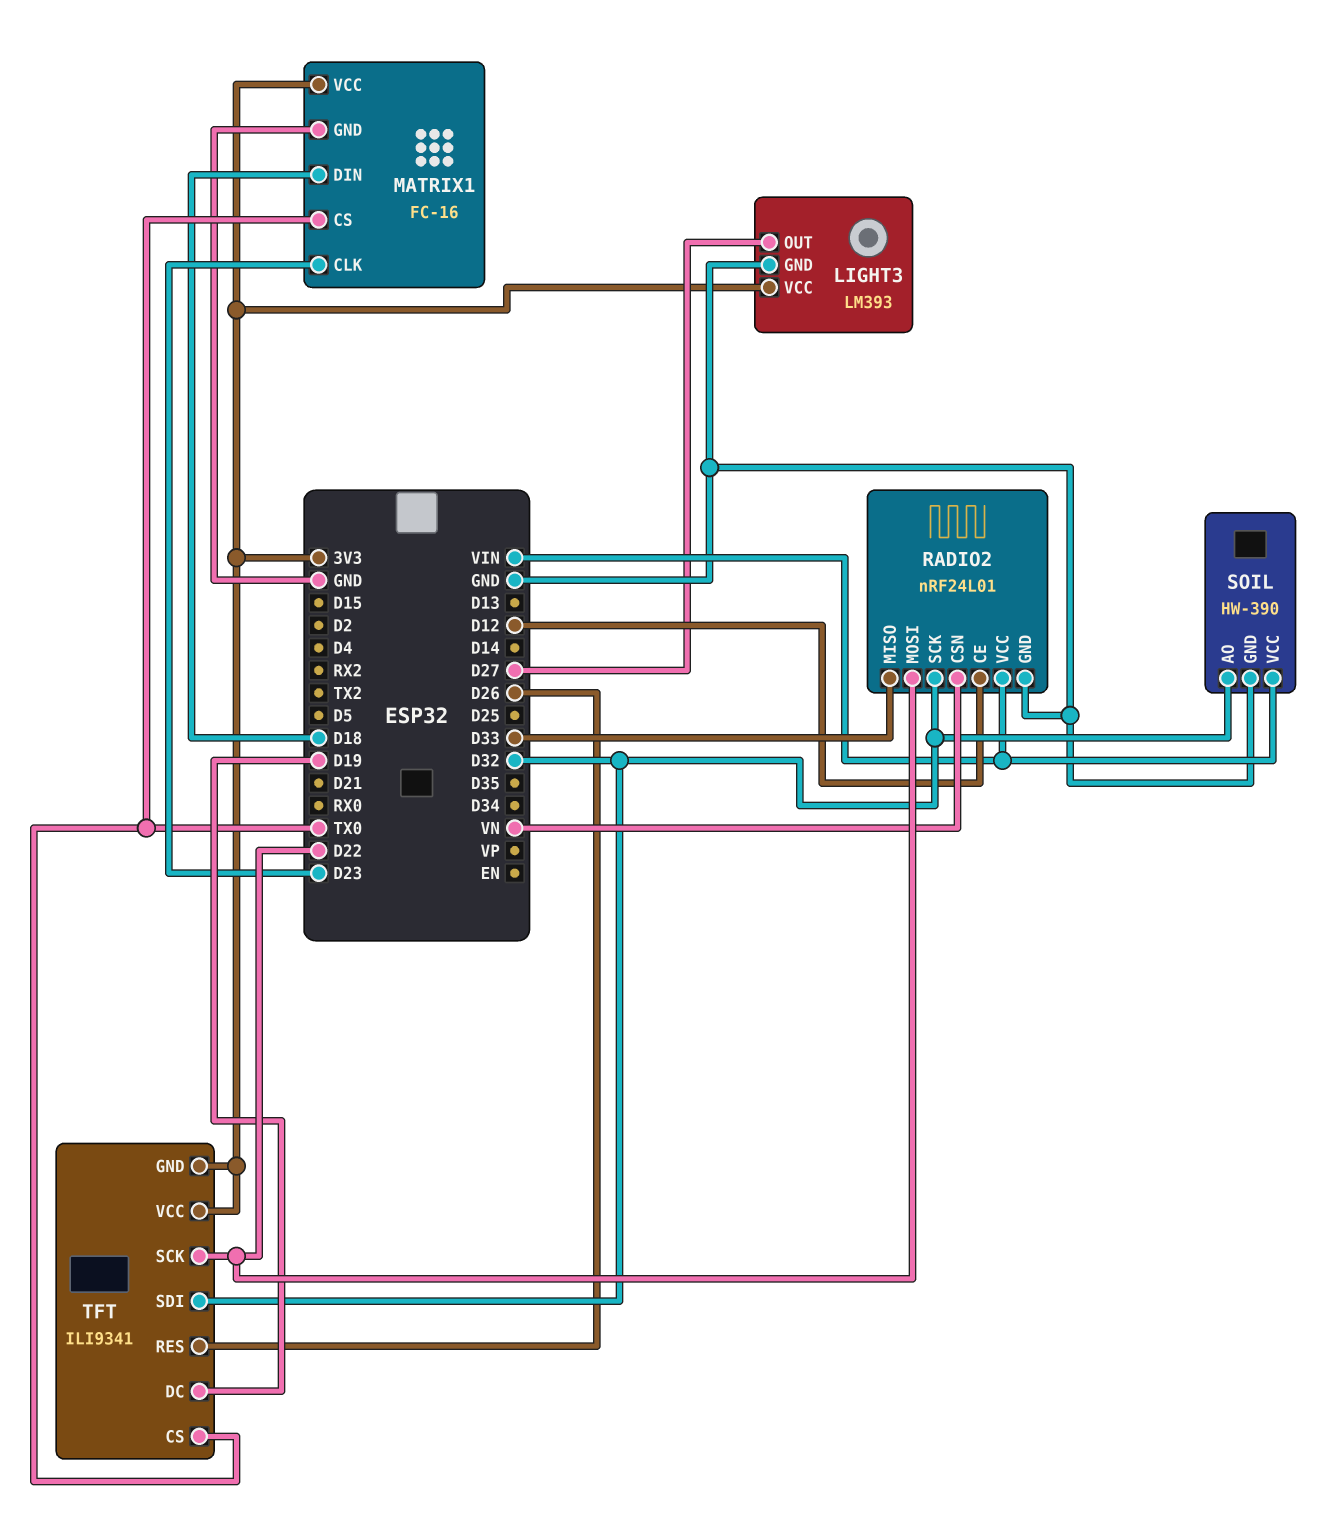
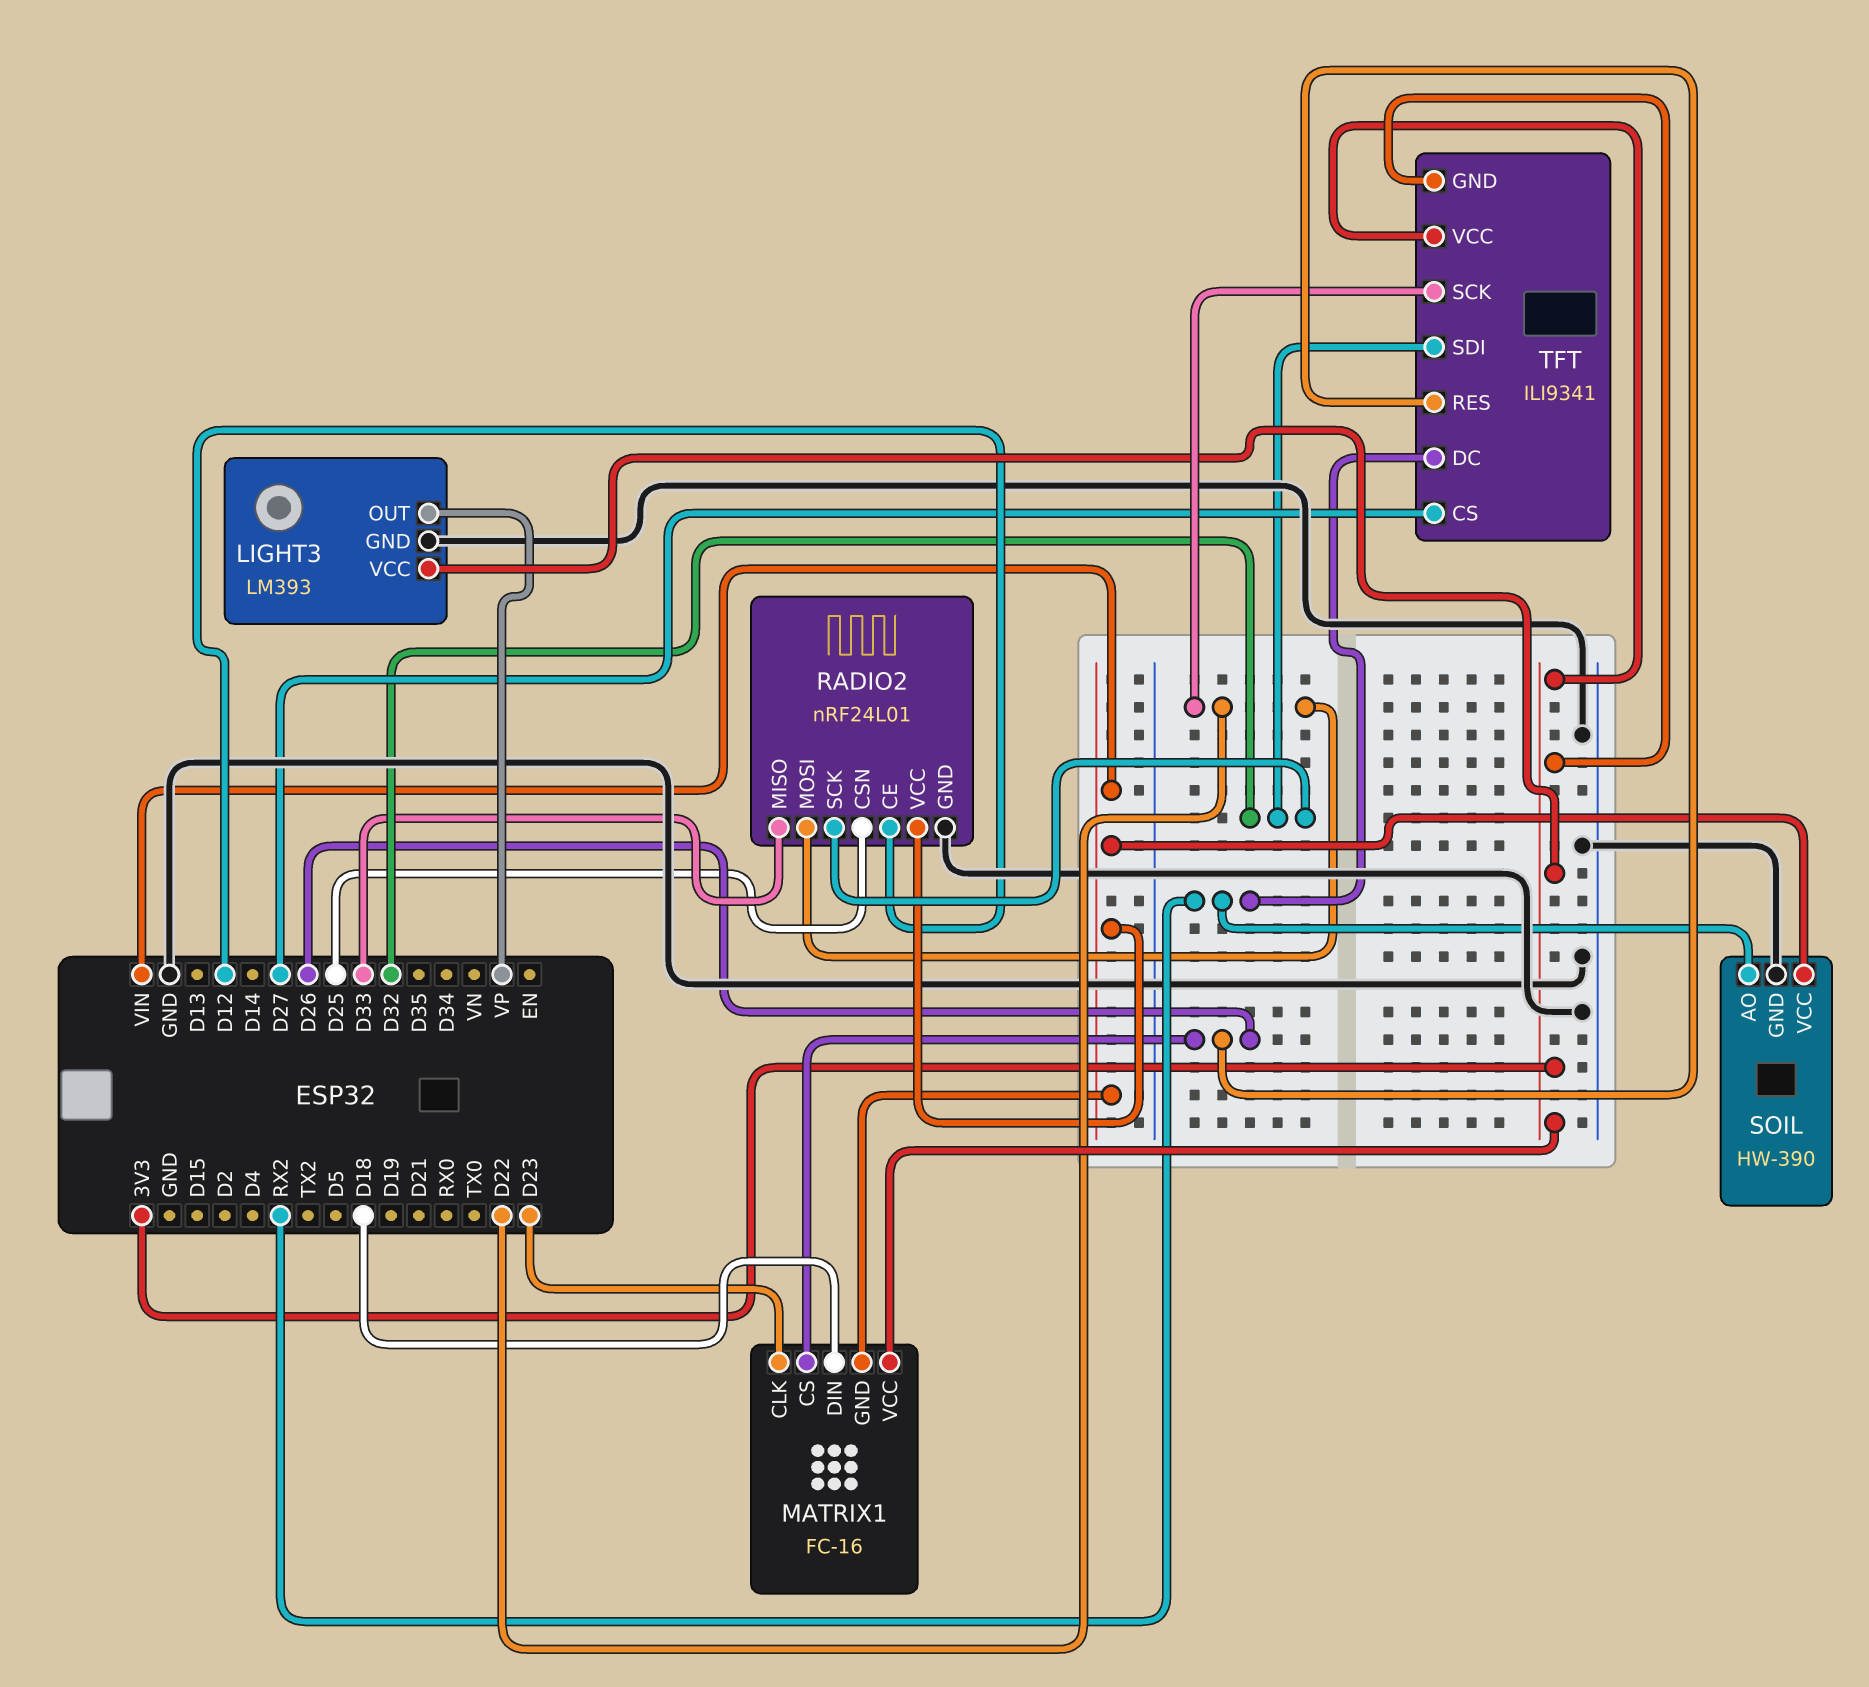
LIGHT3 pin OUT: D27 -> VP
MATRIX1 pin CS: TX0 -> D26
MATRIX1 pin GND: GND -> VIN
RADIO2 pin CSN: VN -> D25
SOIL pin AO: D32 -> RX2
TFT pin CS: TX0 -> D27
TFT pin DC: D19 -> RX2

